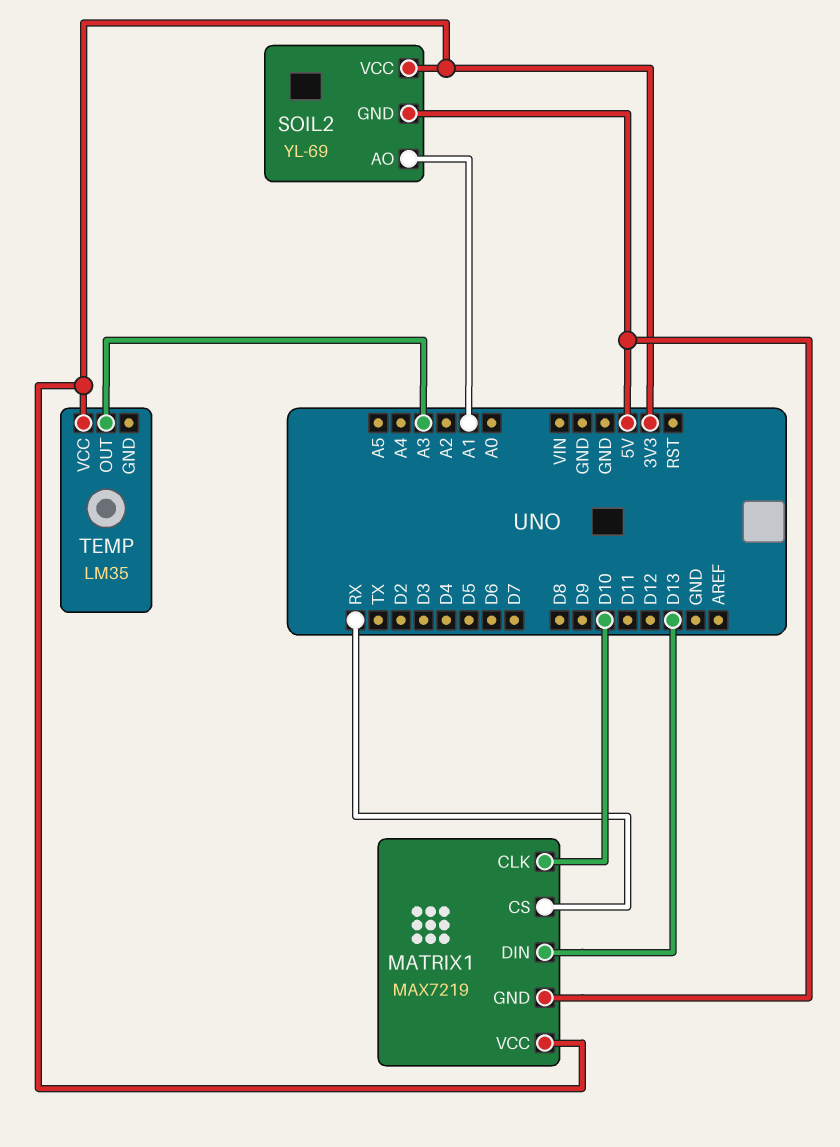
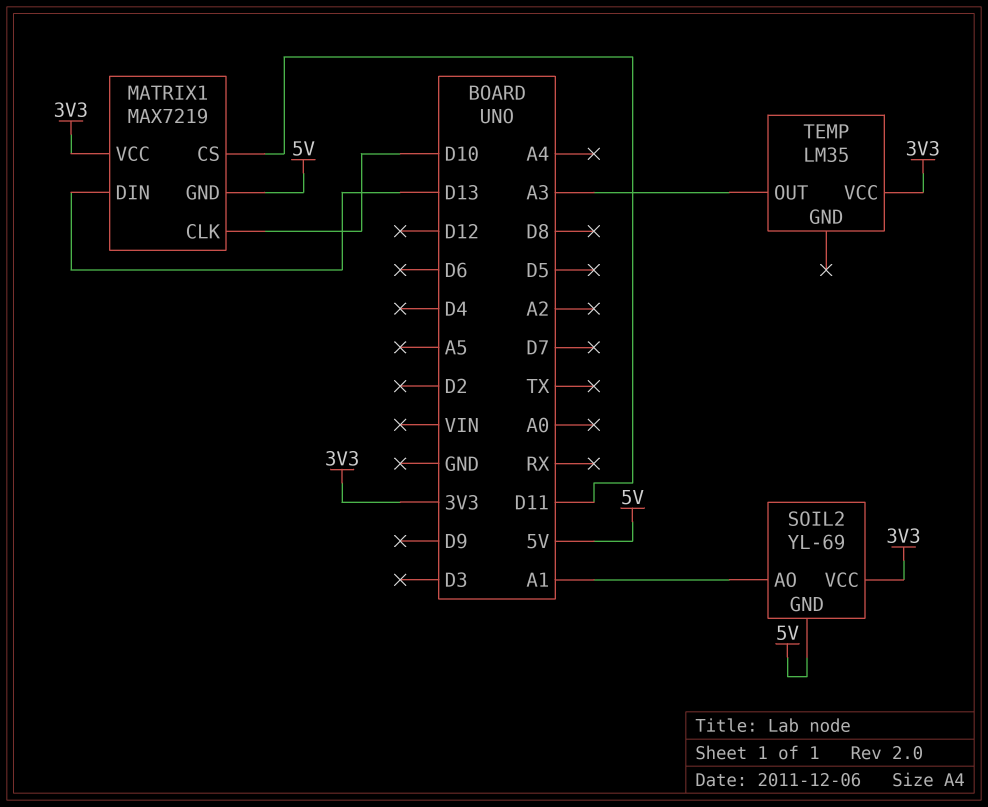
MATRIX1 pin CS: RX -> D11

